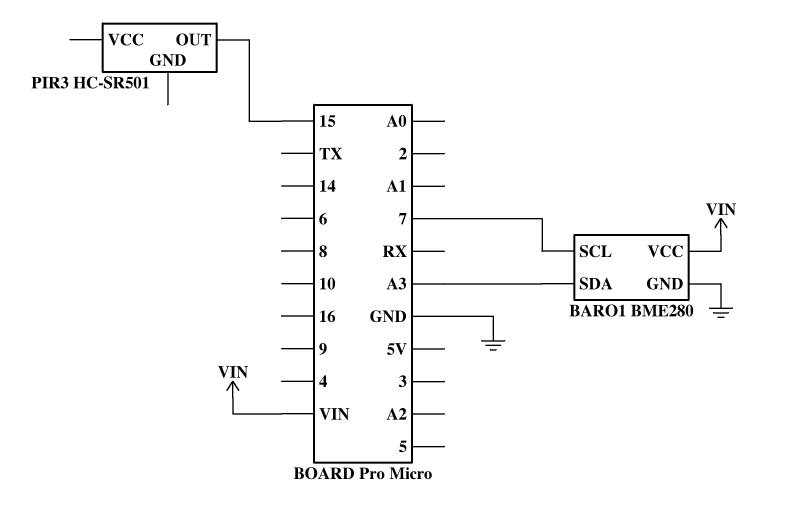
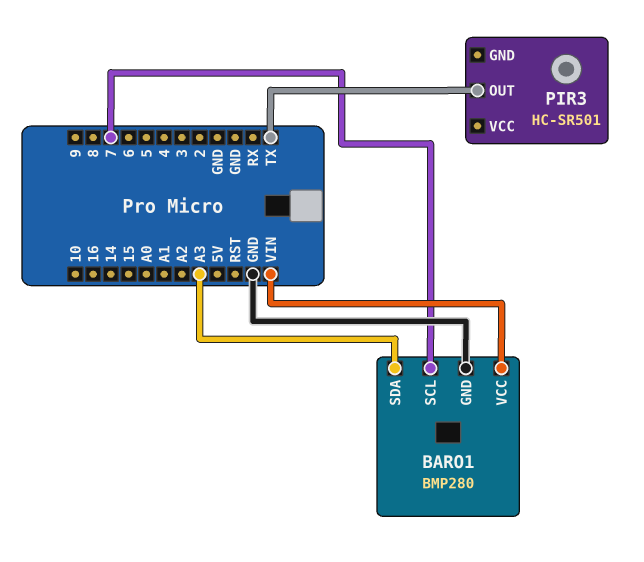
BARO1: BME280 -> BMP280
PIR3 pin OUT: 15 -> TX

